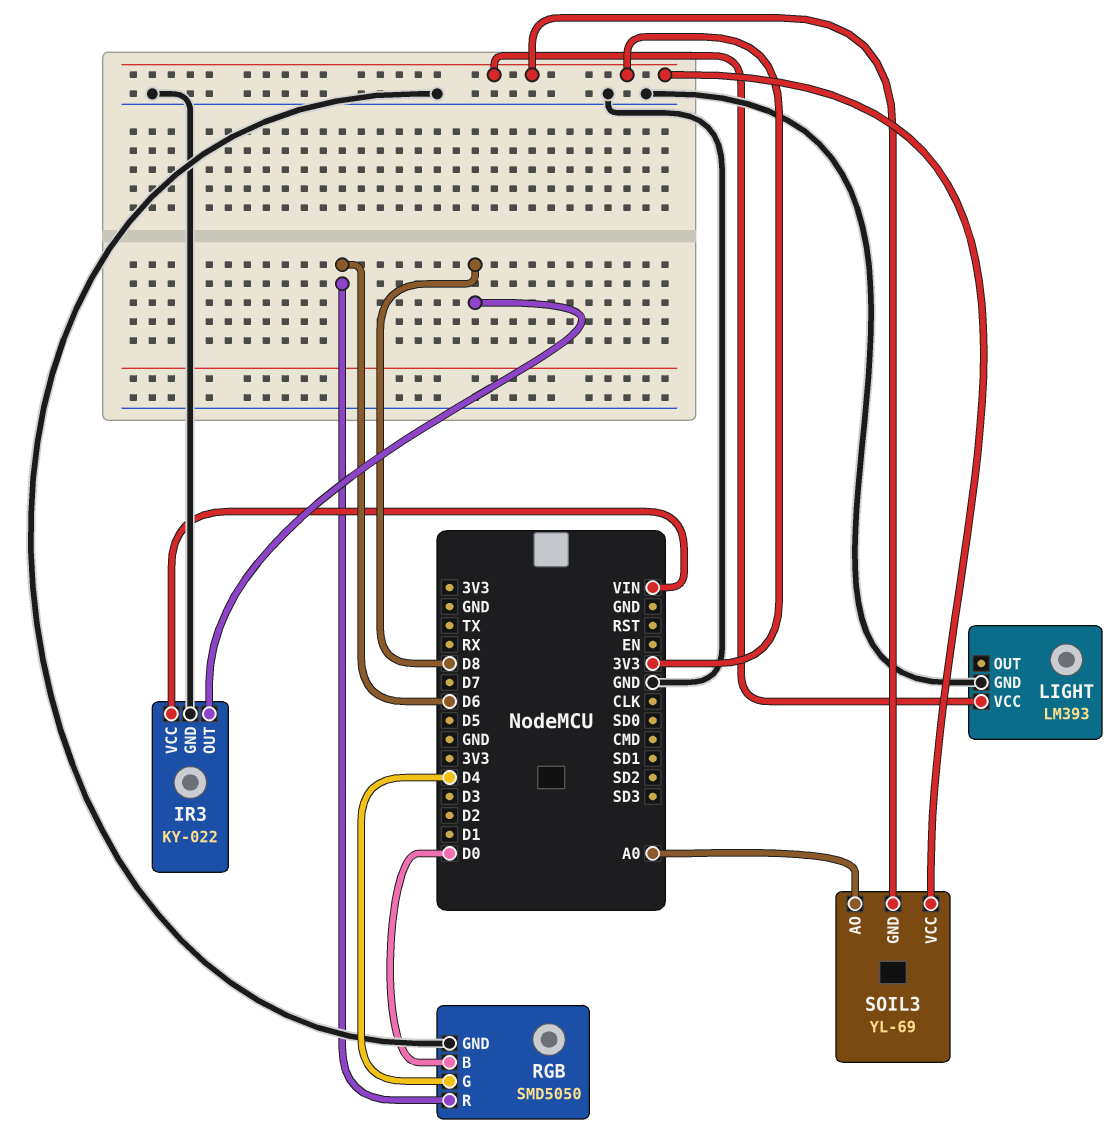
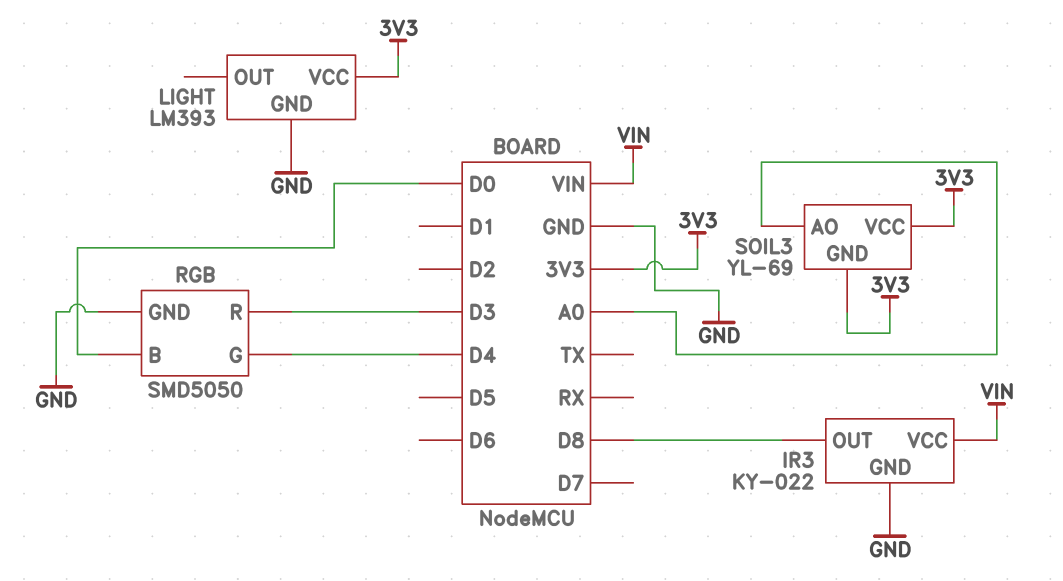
RGB pin R: D6 -> D3

